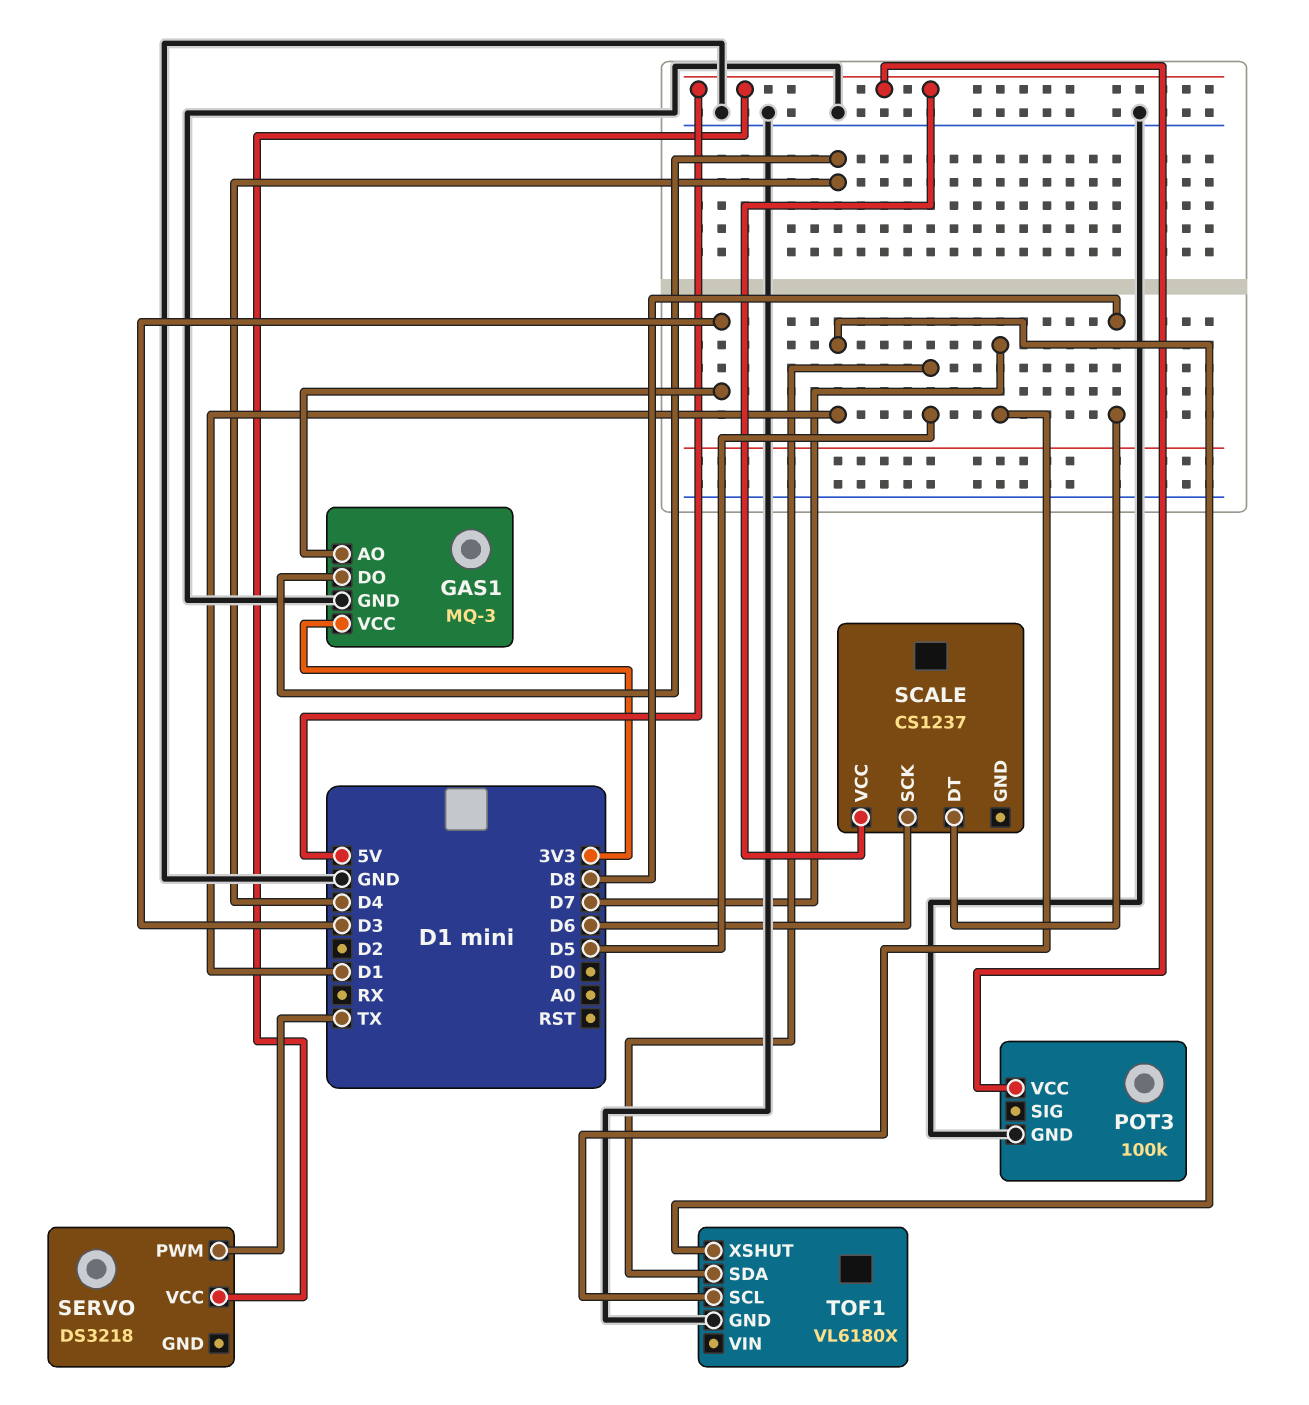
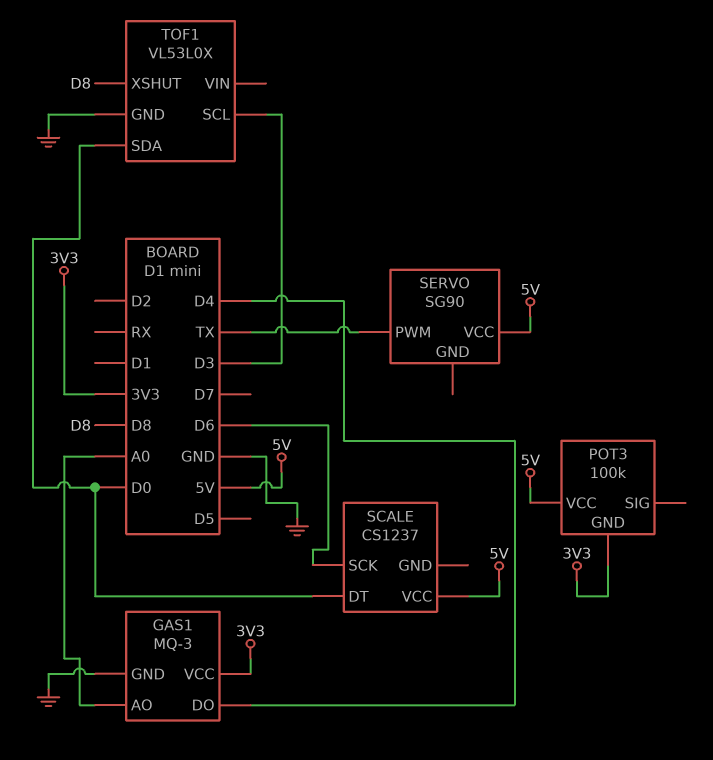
GAS1 pin AO: D3 -> A0
POT3 pin GND: GND -> 3V3
SCALE pin DT: D8 -> D0
SERVO: DS3218 -> SG90
TOF1: VL6180X -> VL53L0X
TOF1 pin SCL: D7 -> D3
TOF1 pin SDA: D5 -> D0
TOF1 pin XSHUT: D1 -> D8

